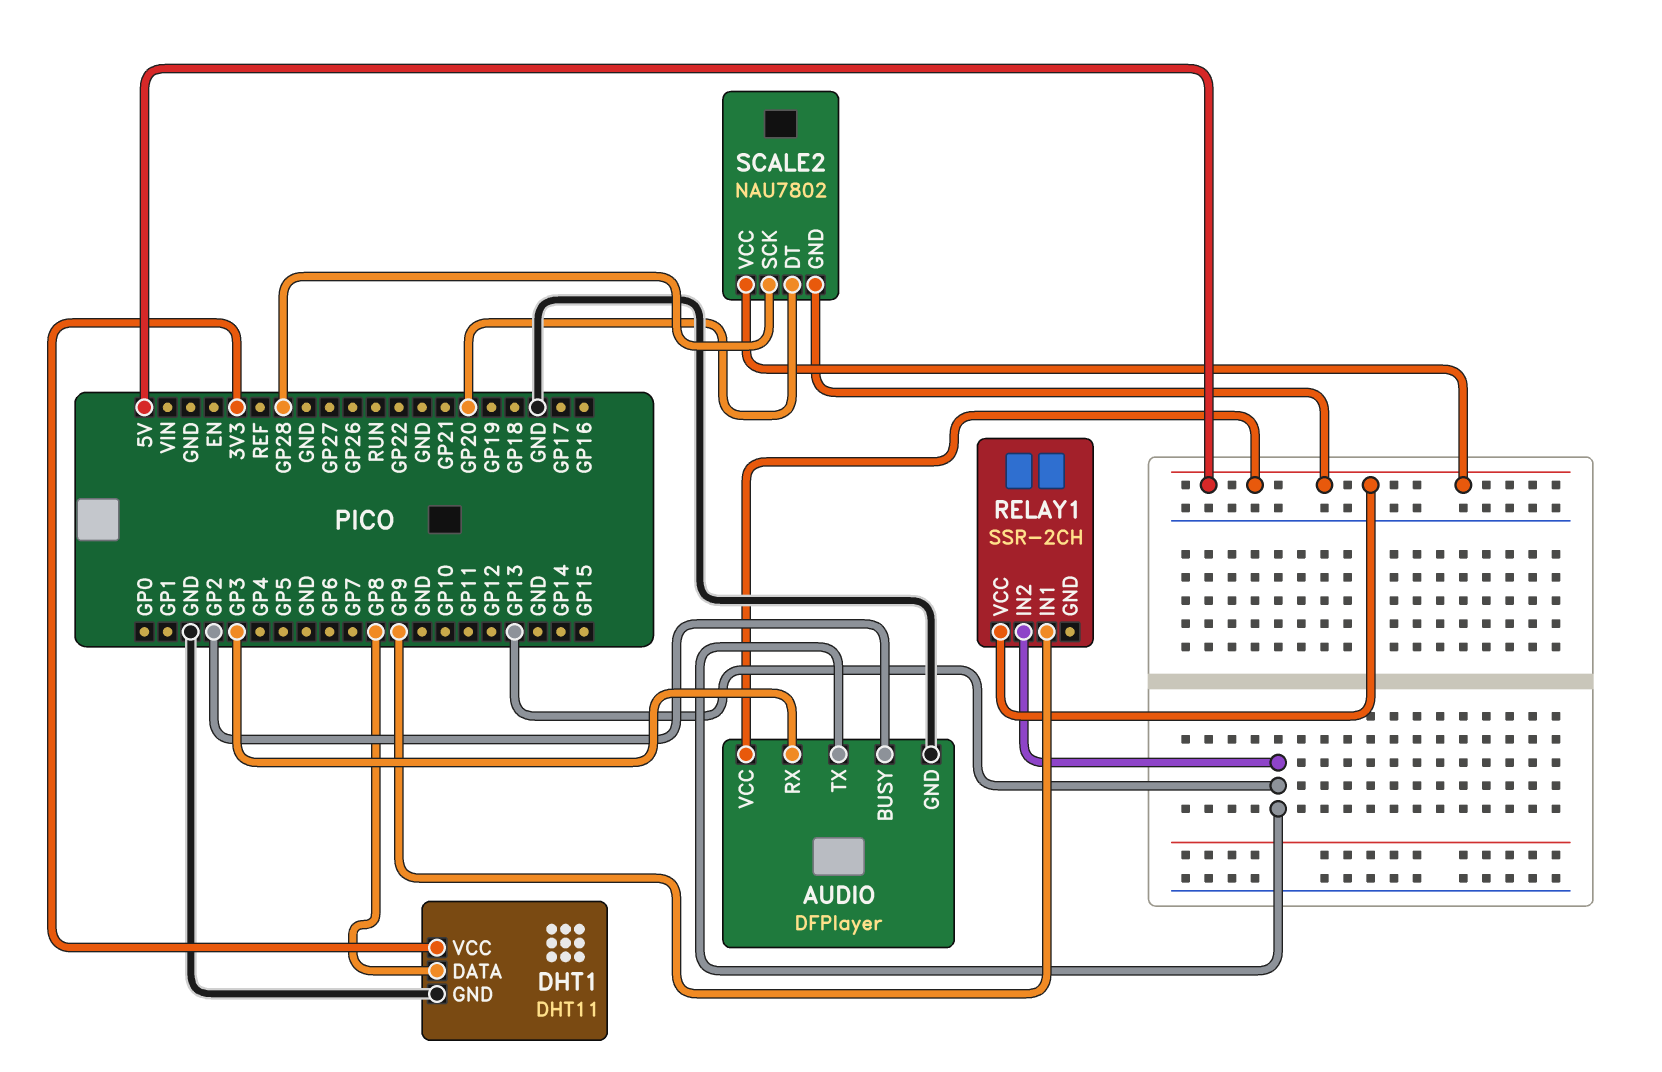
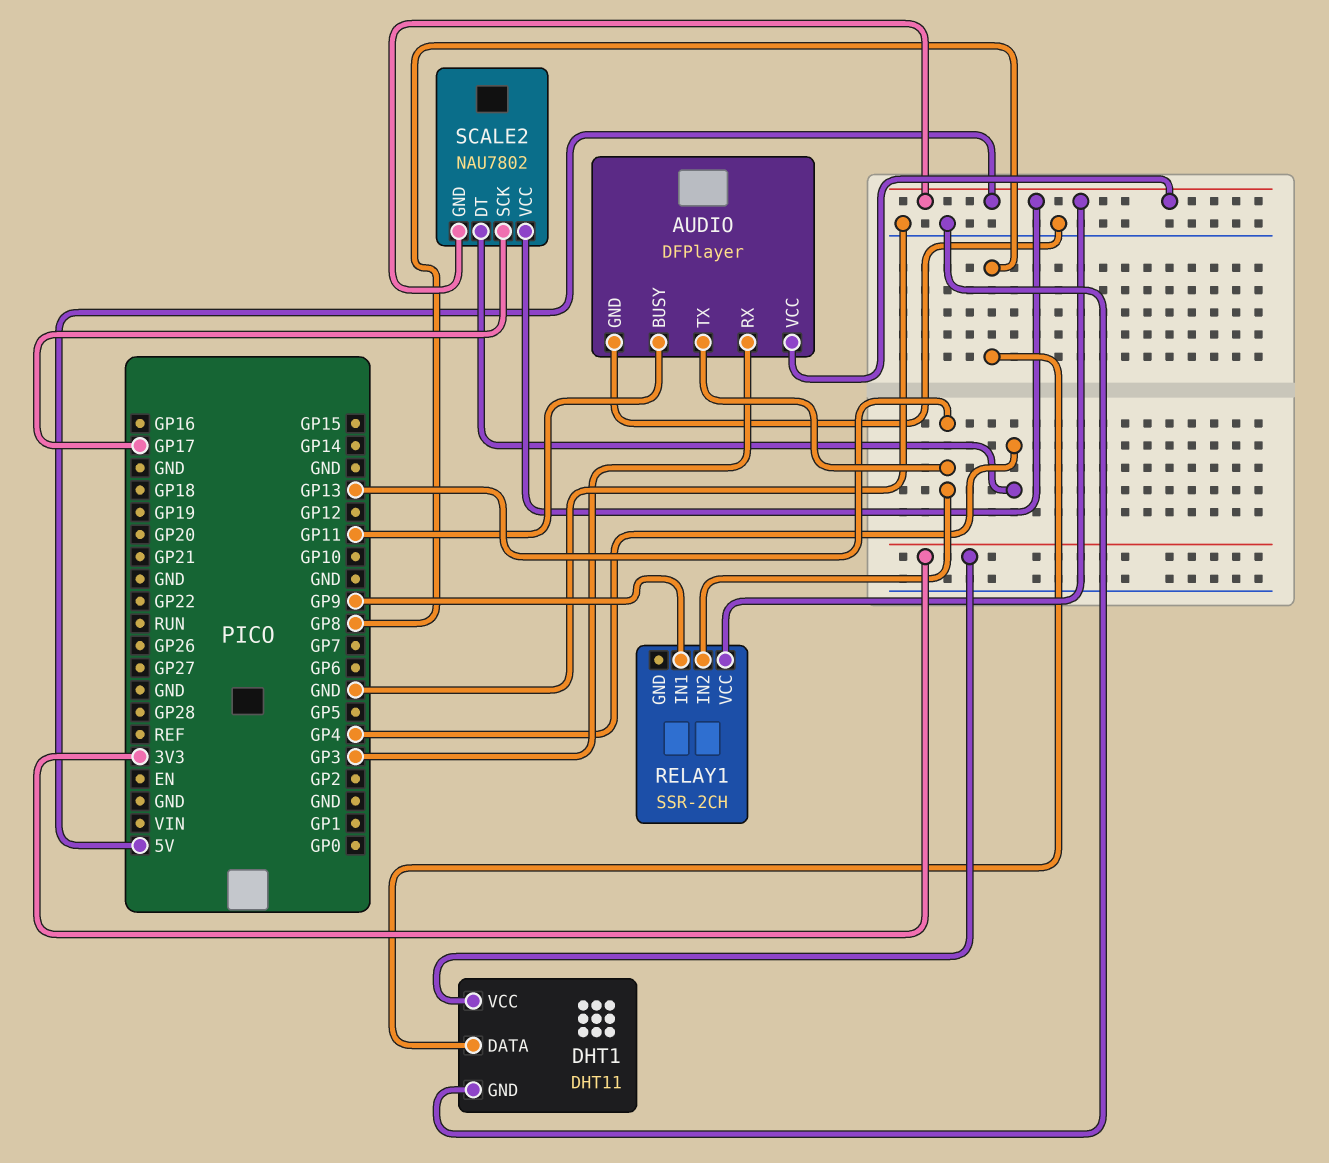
AUDIO pin BUSY: GP2 -> GP11
SCALE2 pin DT: GP20 -> GP4
SCALE2 pin SCK: GP28 -> GP17

